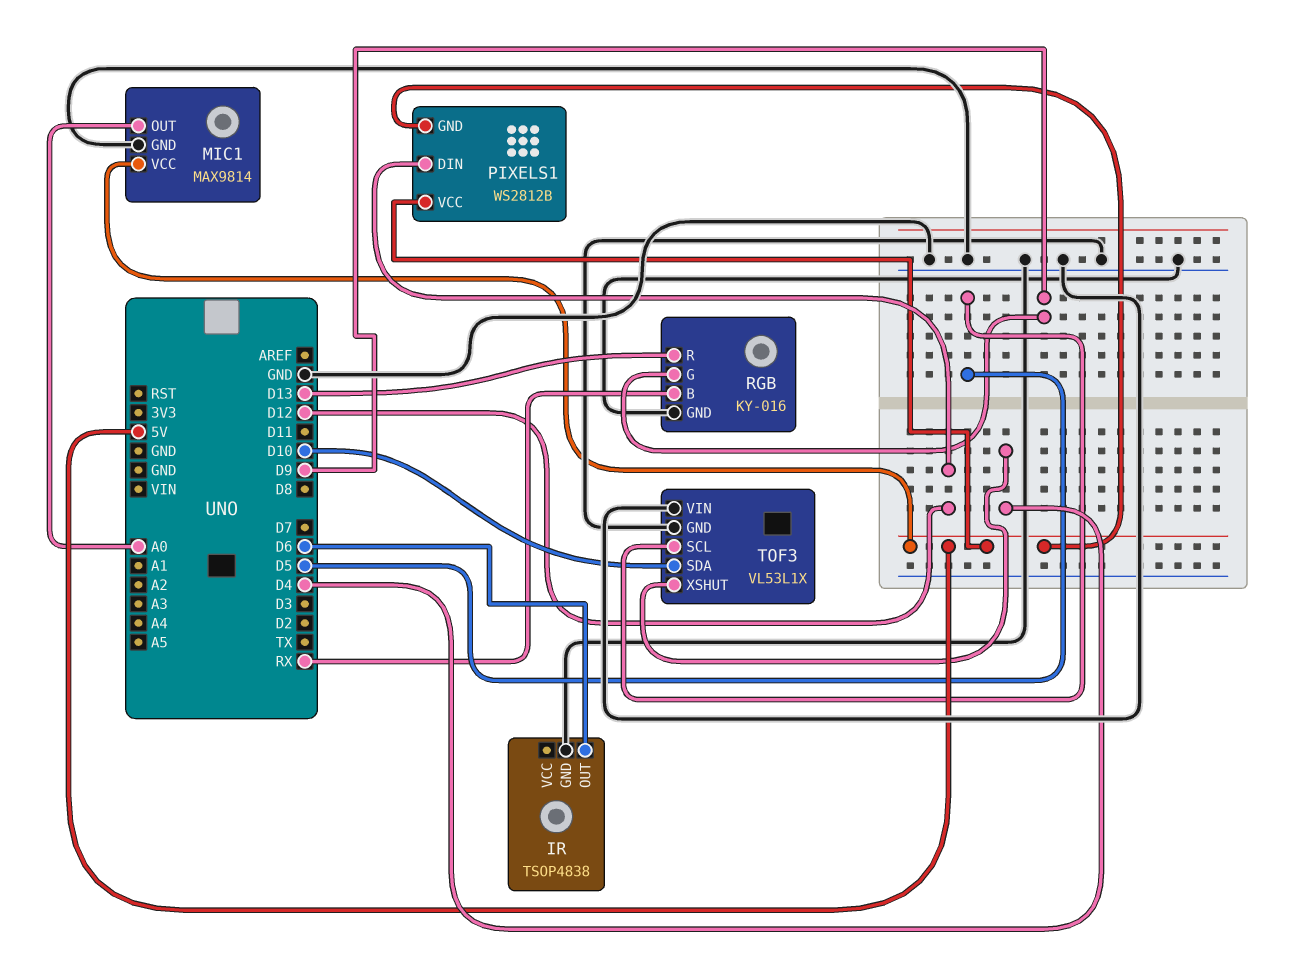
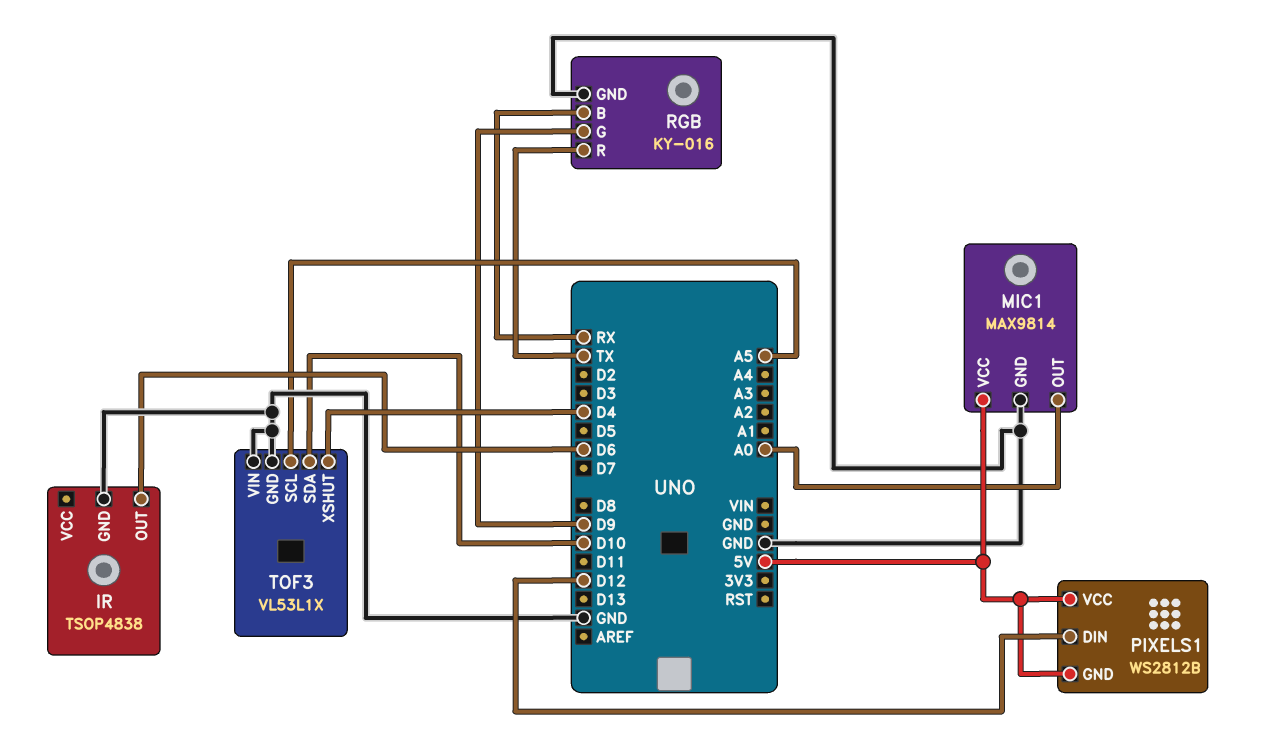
RGB pin R: D13 -> TX
TOF3 pin SCL: D5 -> A5

